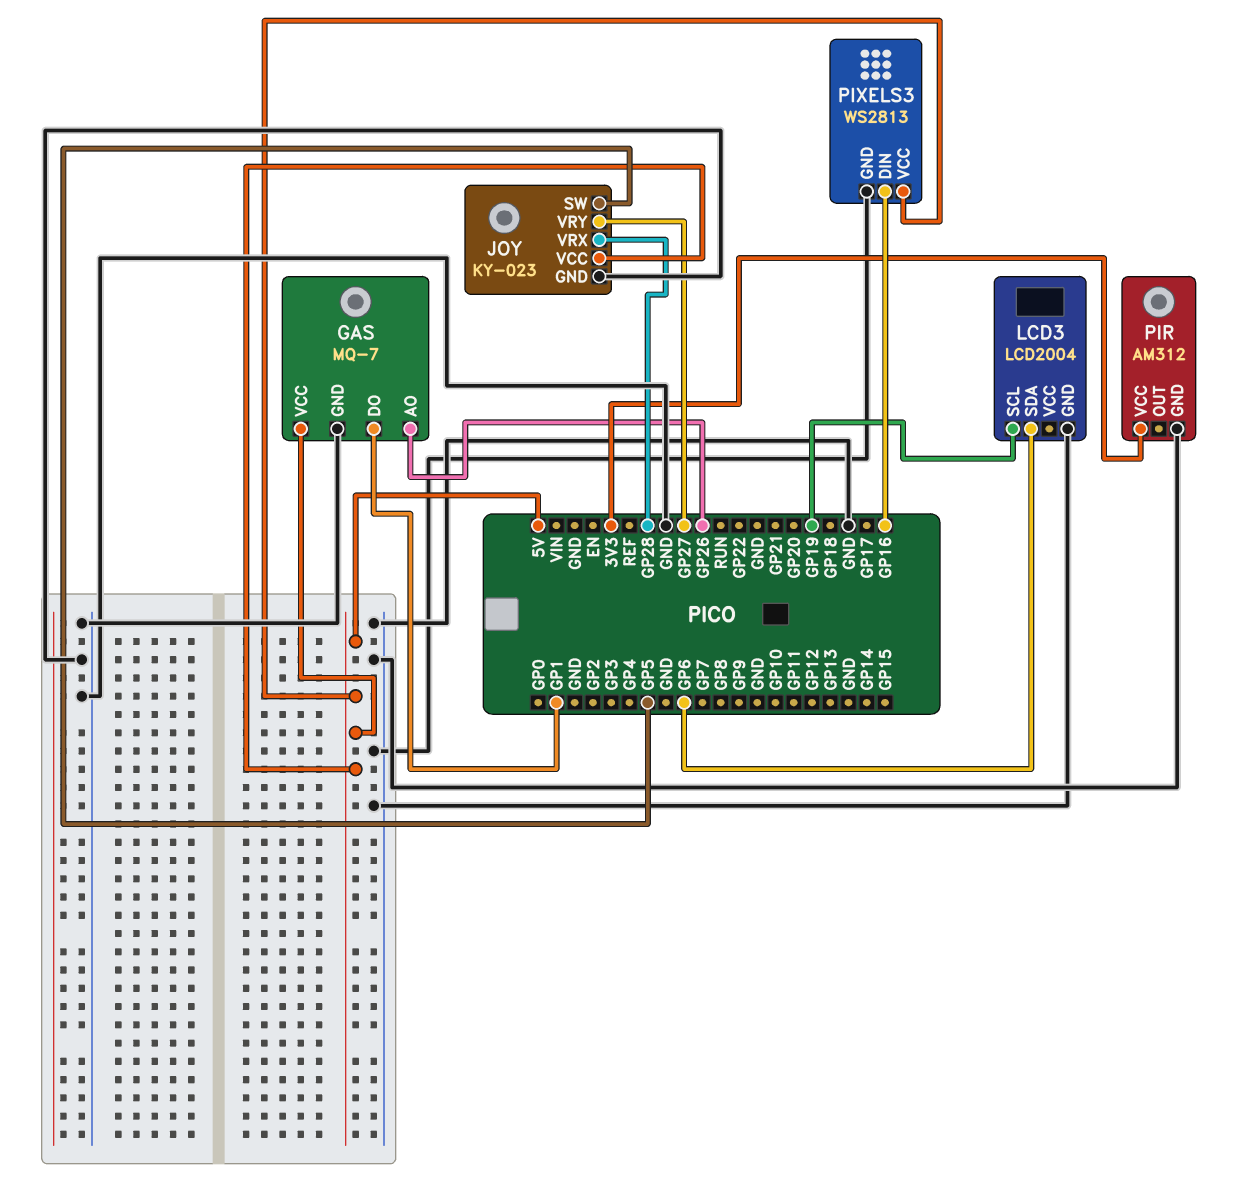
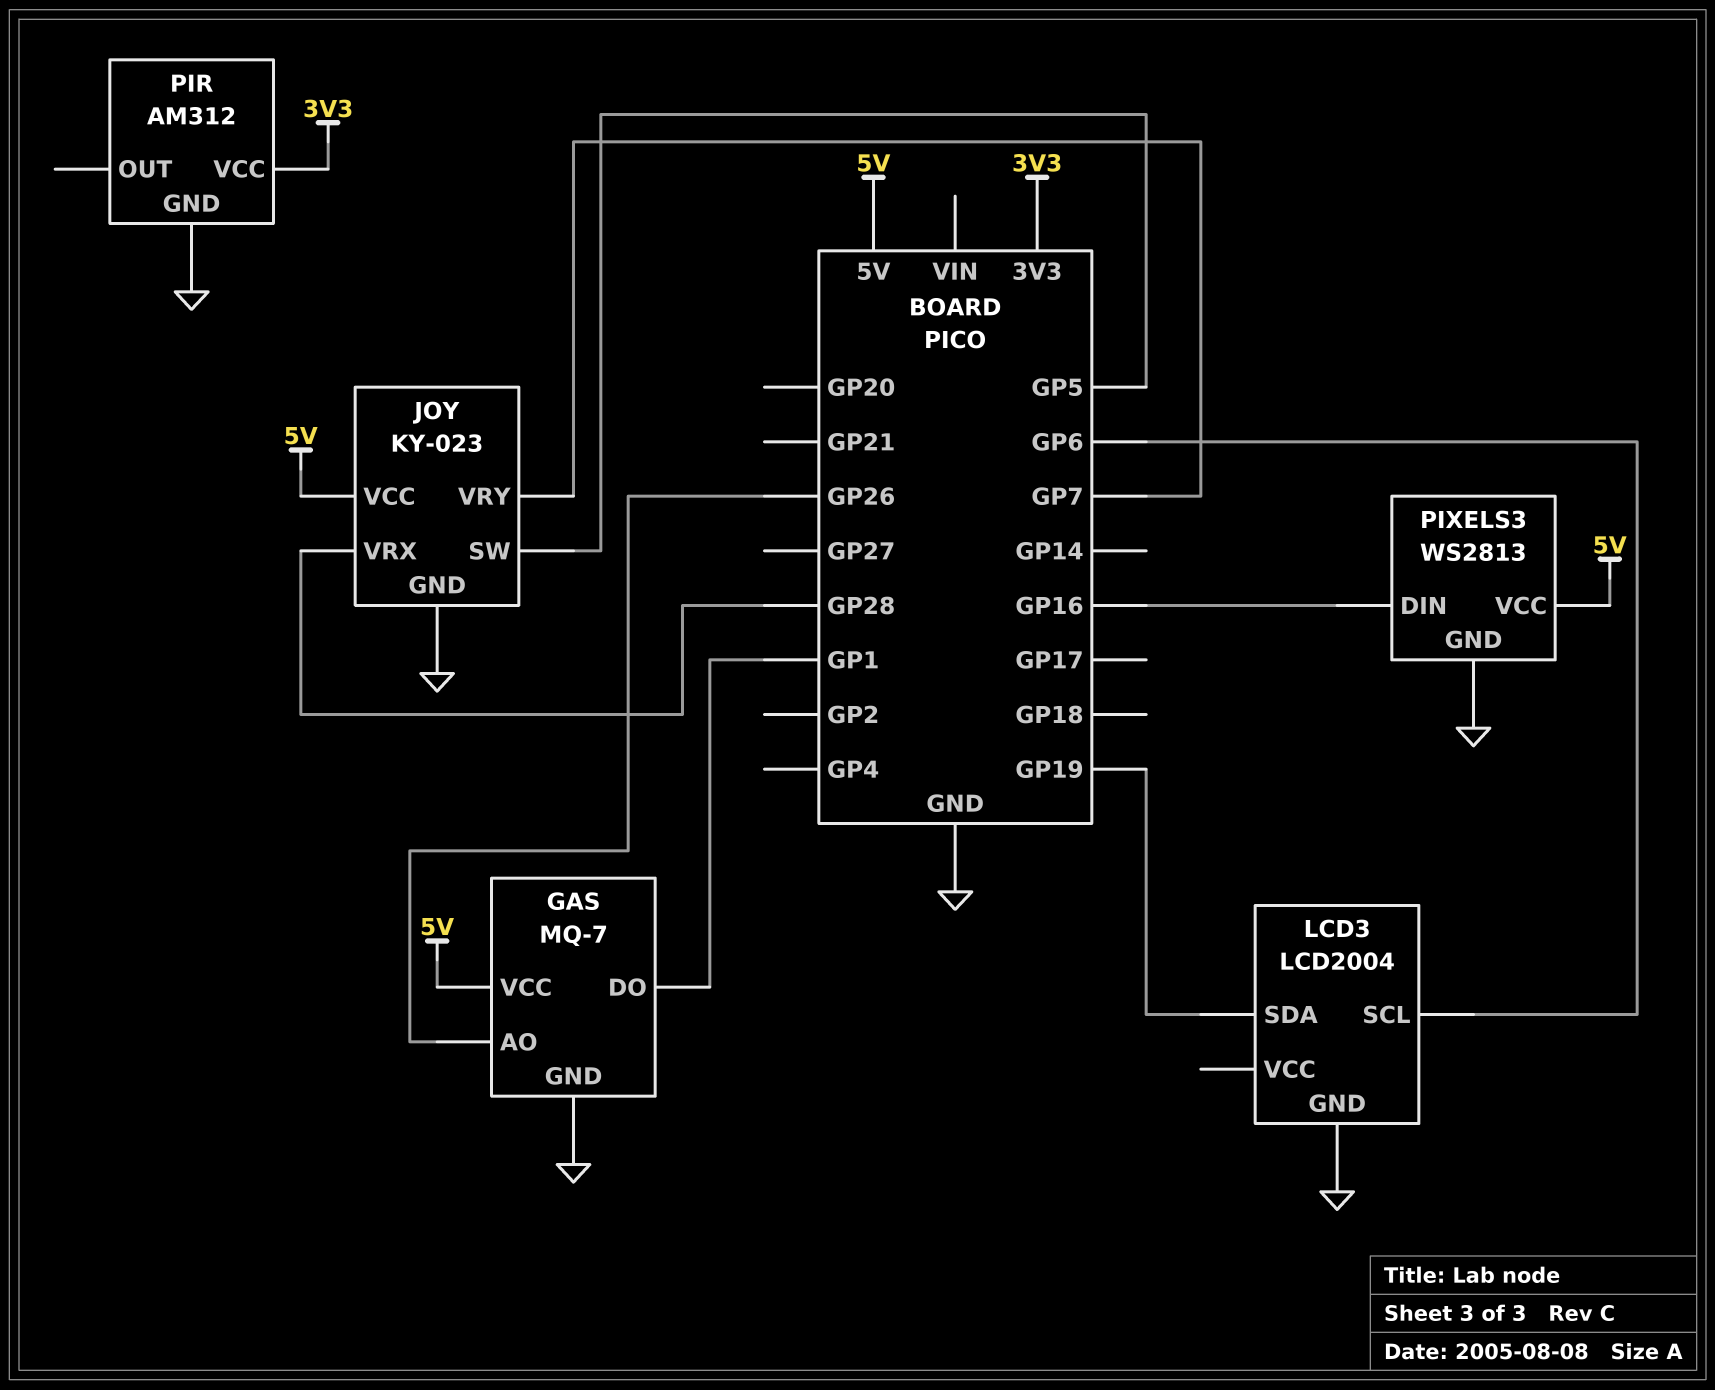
JOY pin VRY: GP27 -> GP7
LCD3 pin SCL: GP19 -> GP6
LCD3 pin SDA: GP6 -> GP19

